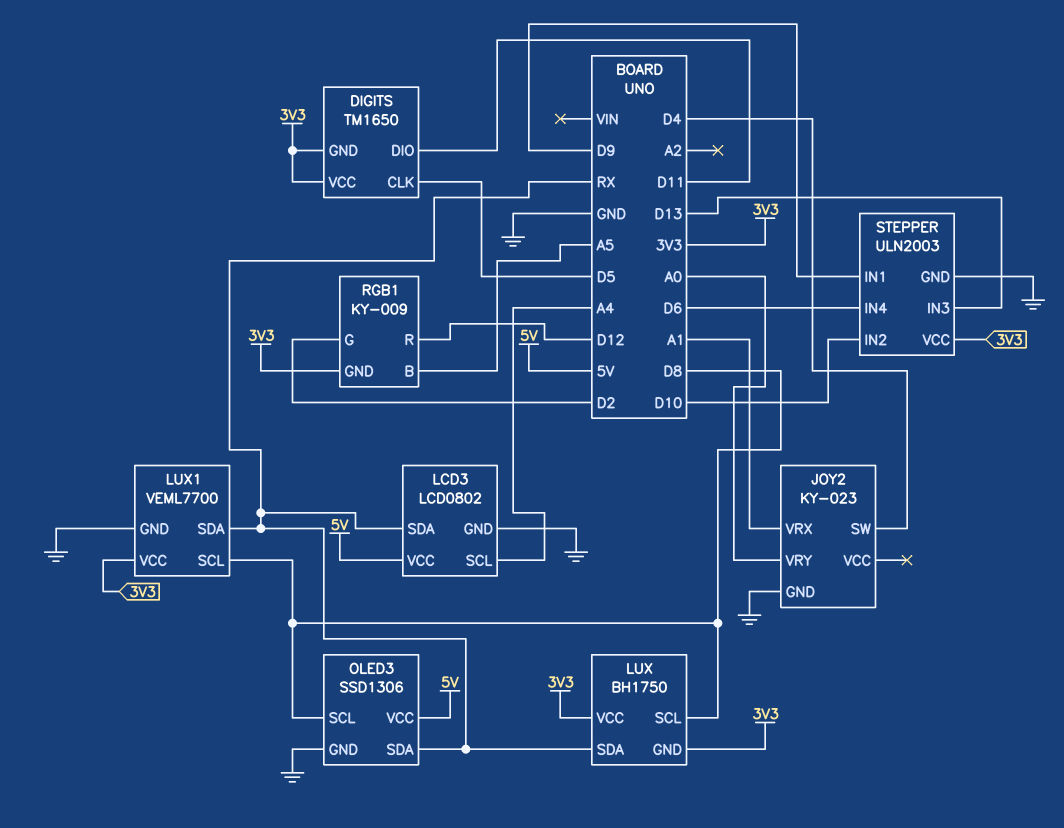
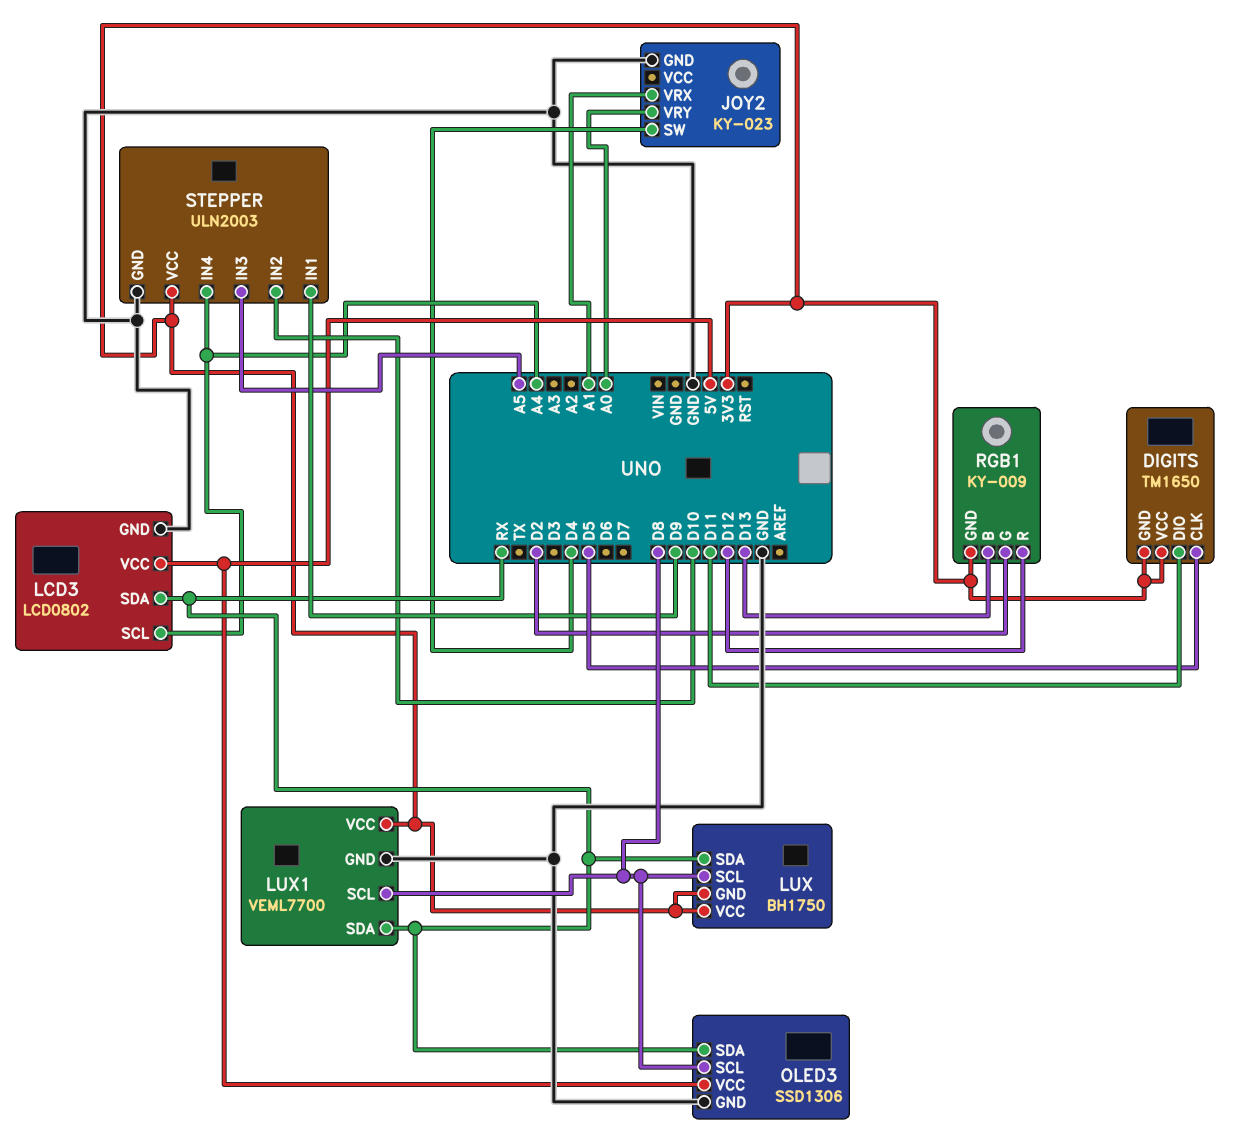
RGB1 pin B: A5 -> D13
STEPPER pin IN3: D13 -> A5
STEPPER pin IN4: D6 -> A4

